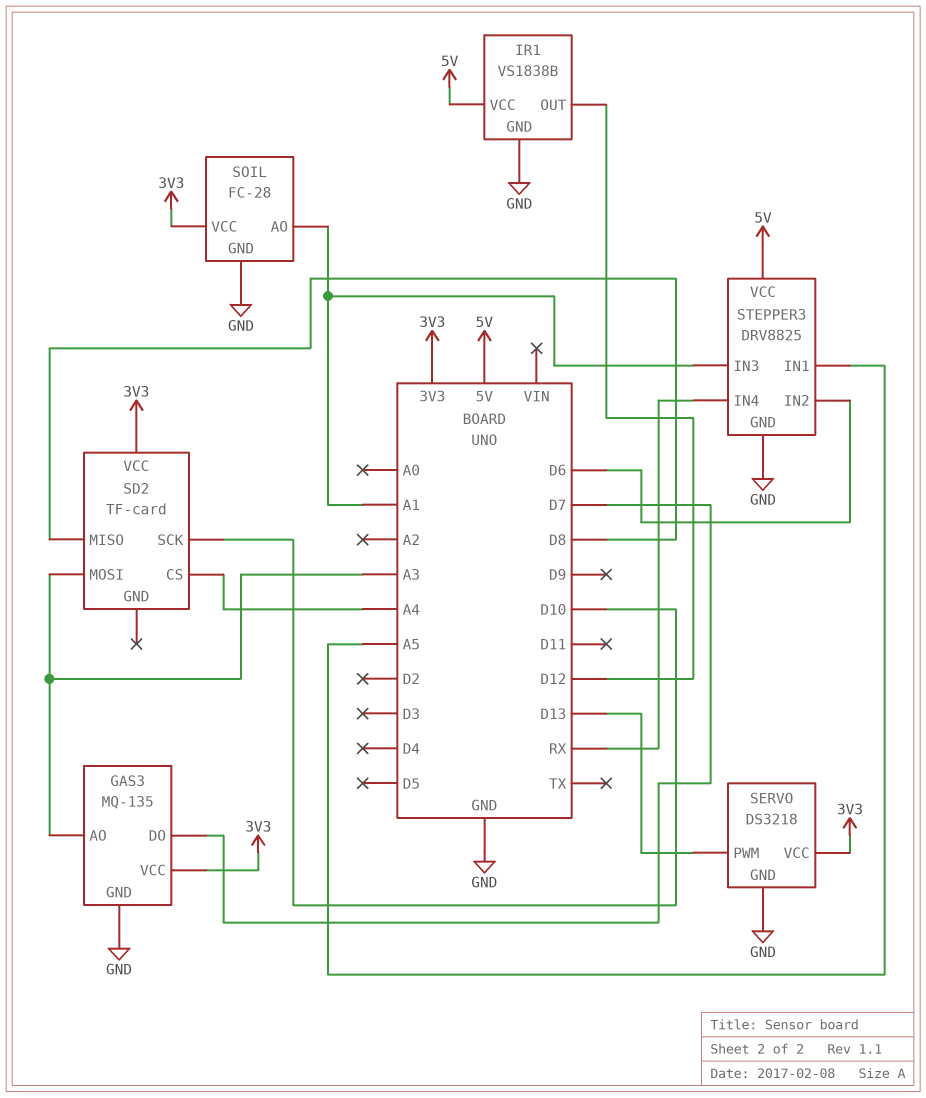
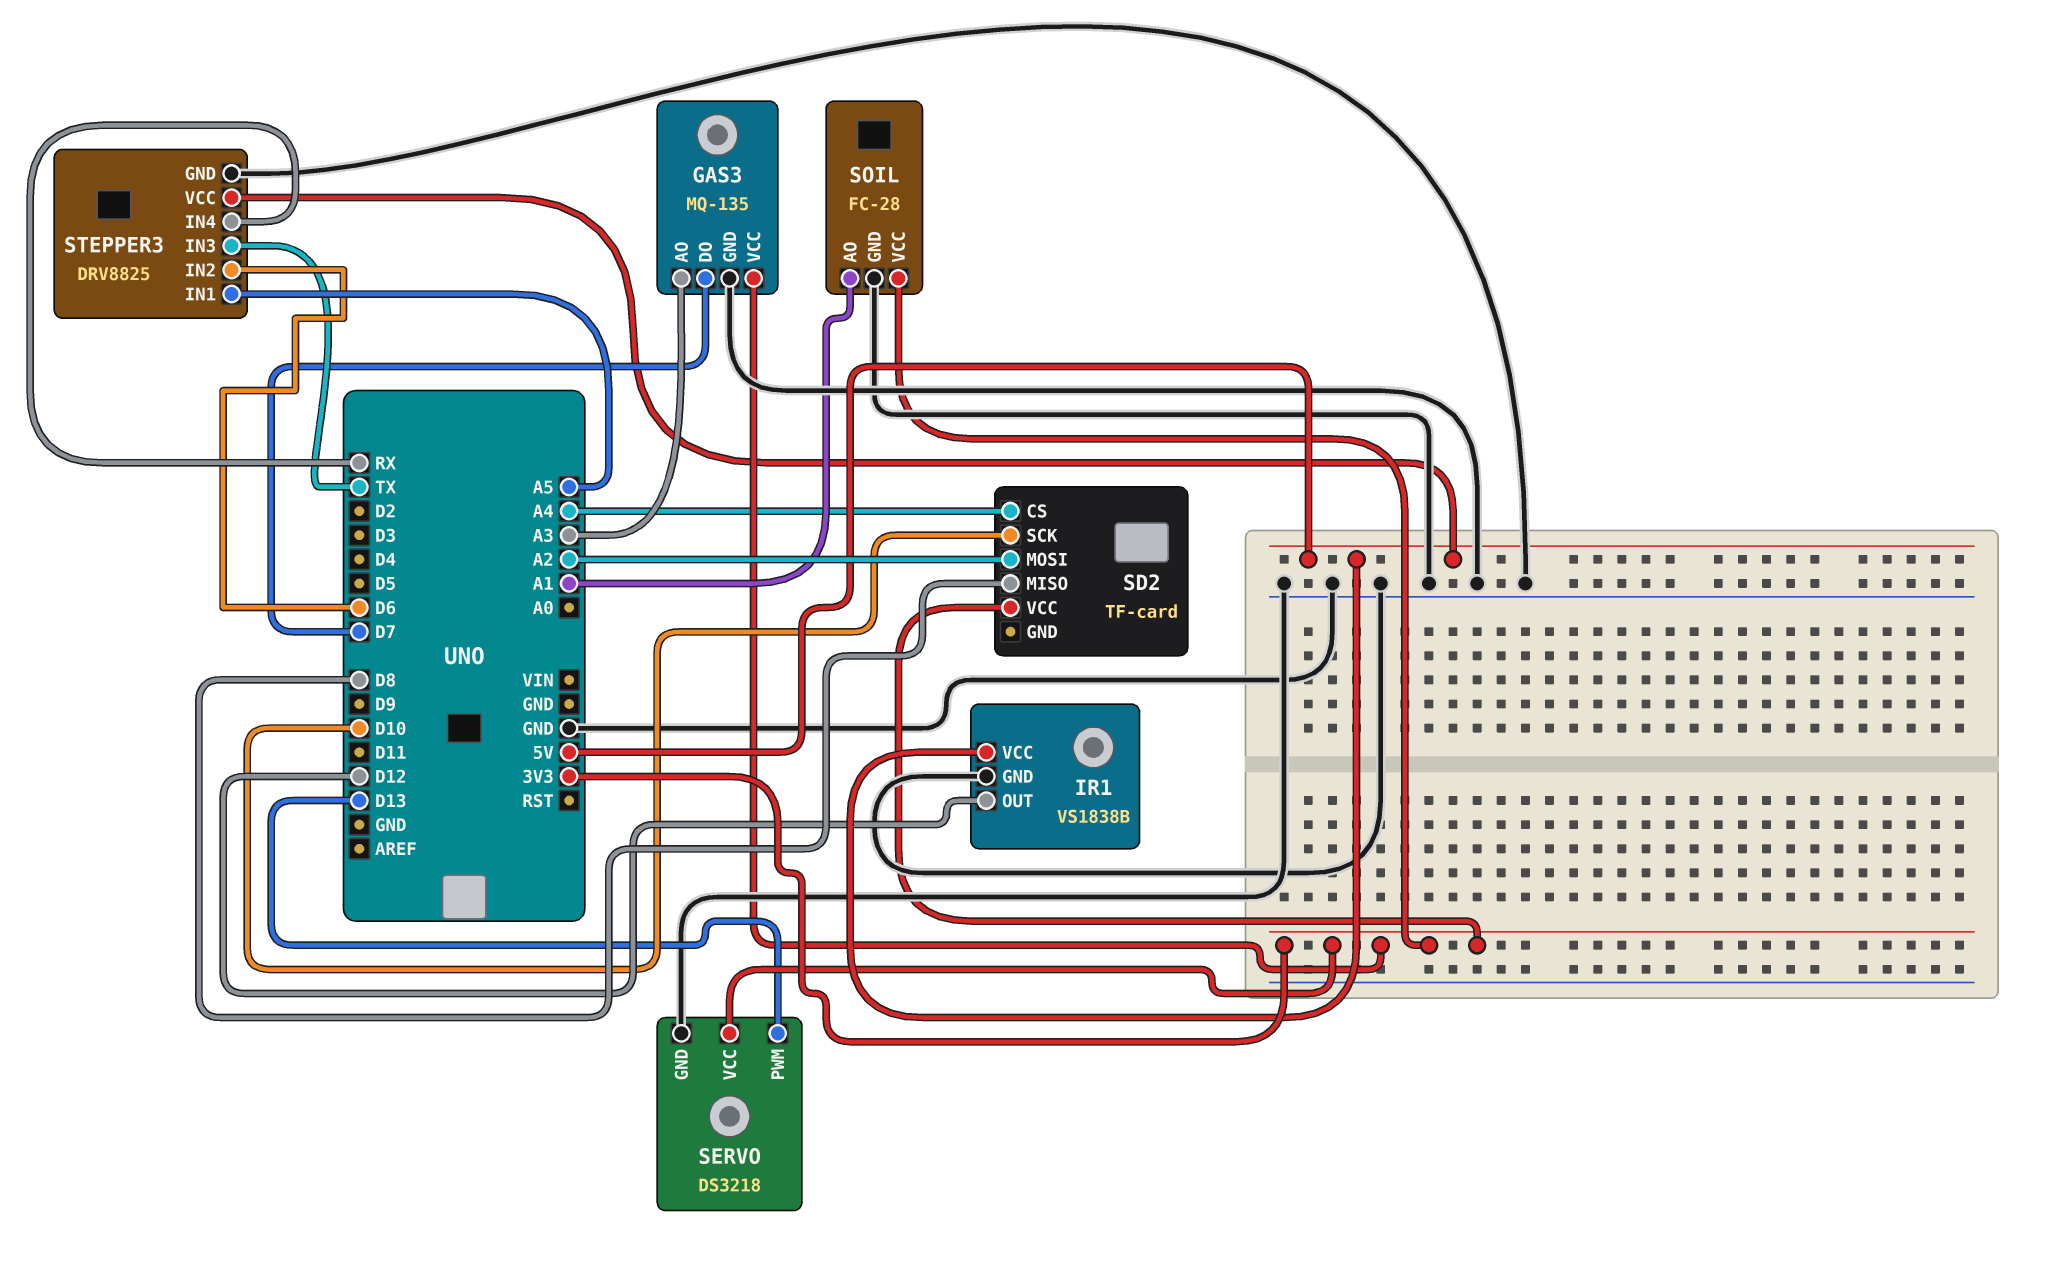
SD2 pin MOSI: A3 -> A2
STEPPER3 pin IN3: A1 -> TX

